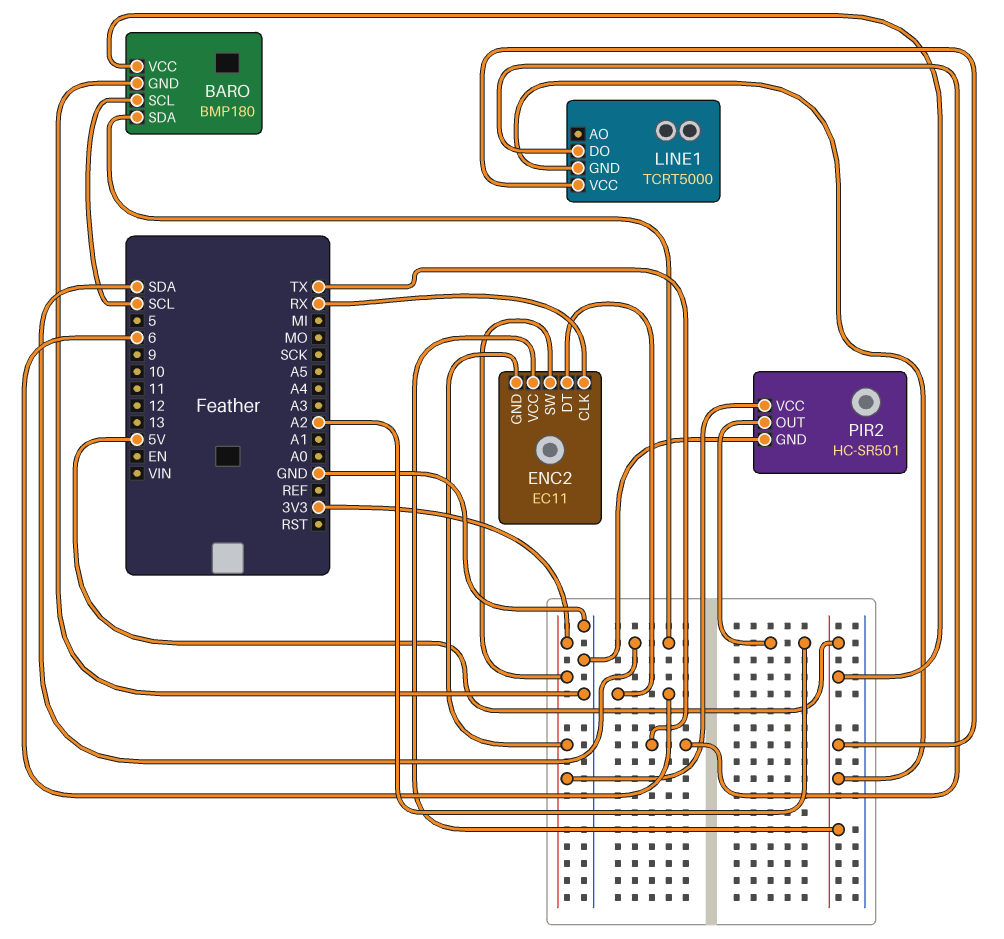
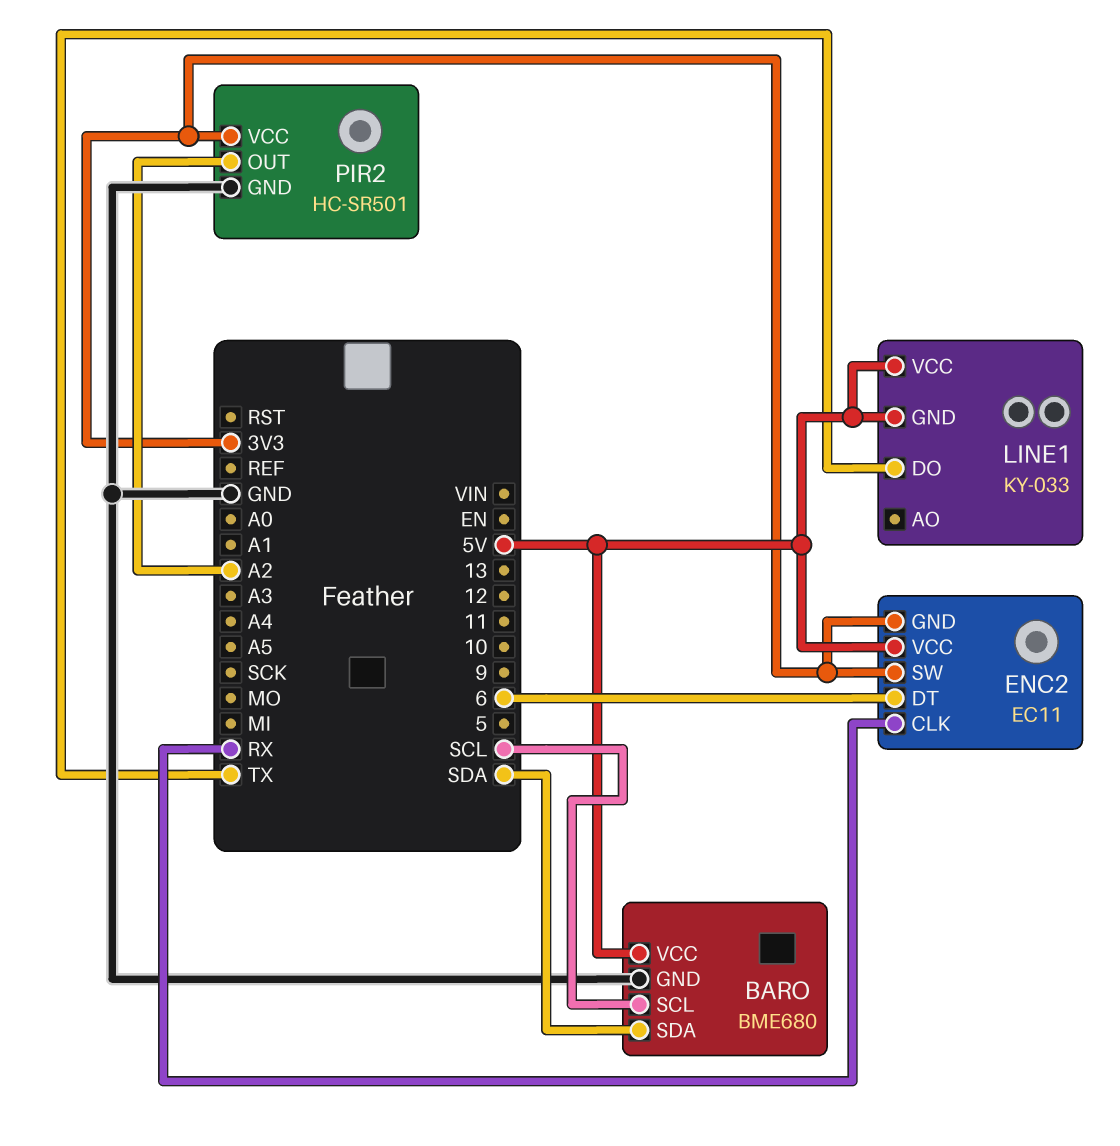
BARO: BMP180 -> BME680
LINE1: TCRT5000 -> KY-033

